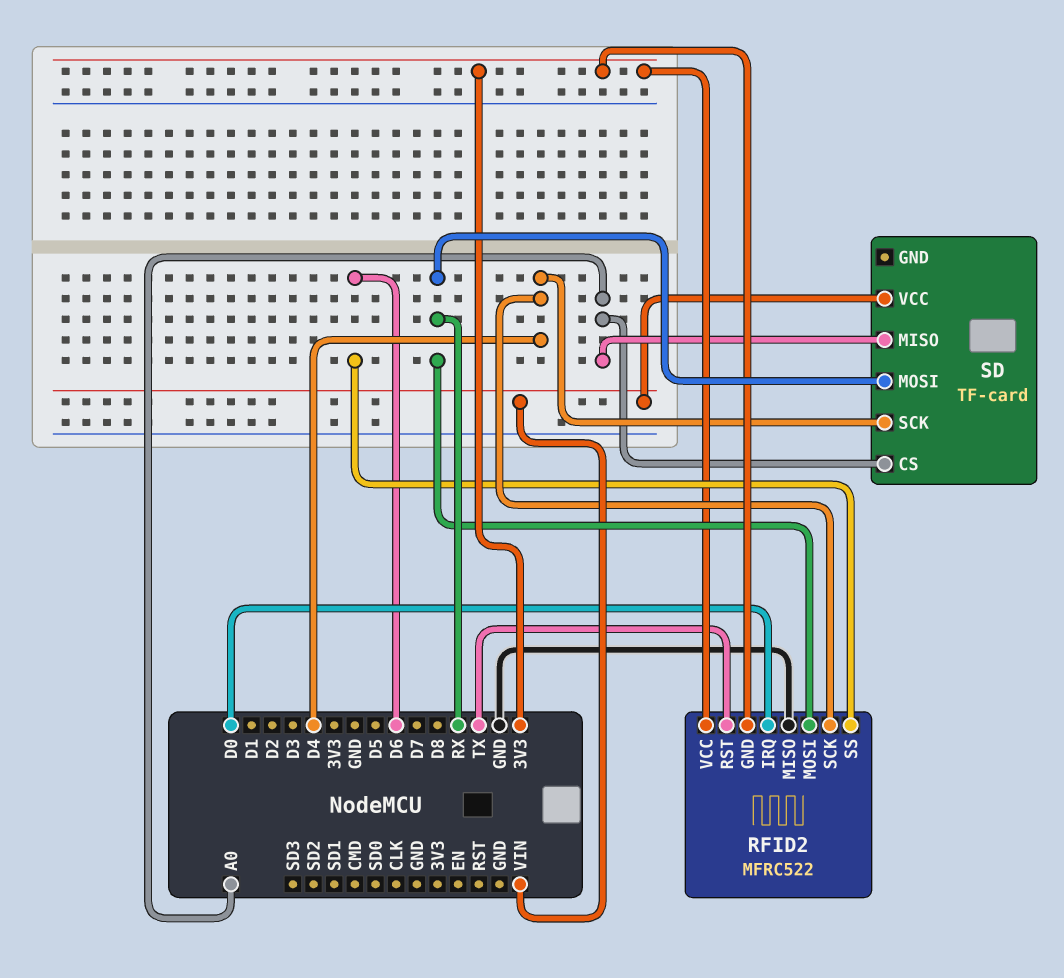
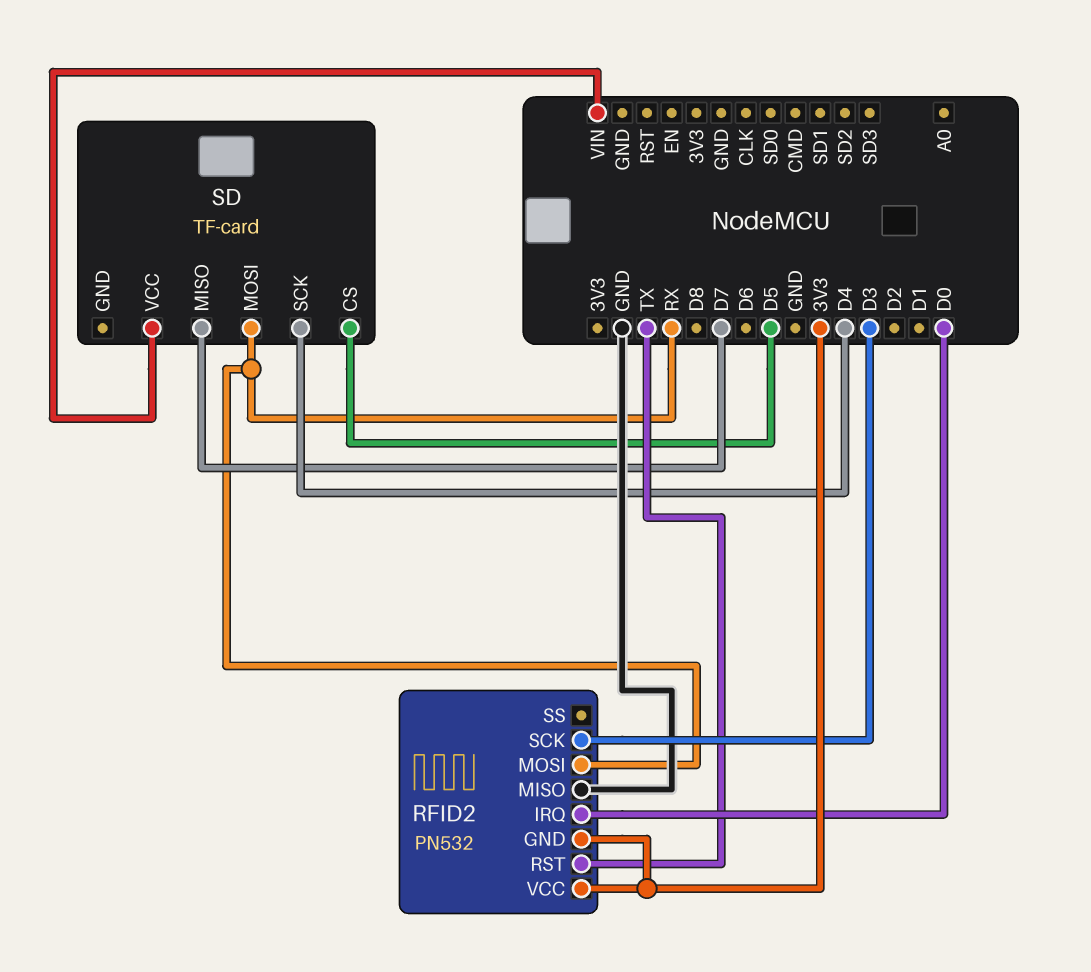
RFID2: MFRC522 -> PN532
RFID2 pin SCK: D4 -> D3
RFID2 pin SS: D6 -> none
SD pin CS: A0 -> D5
SD pin MISO: A0 -> D7

